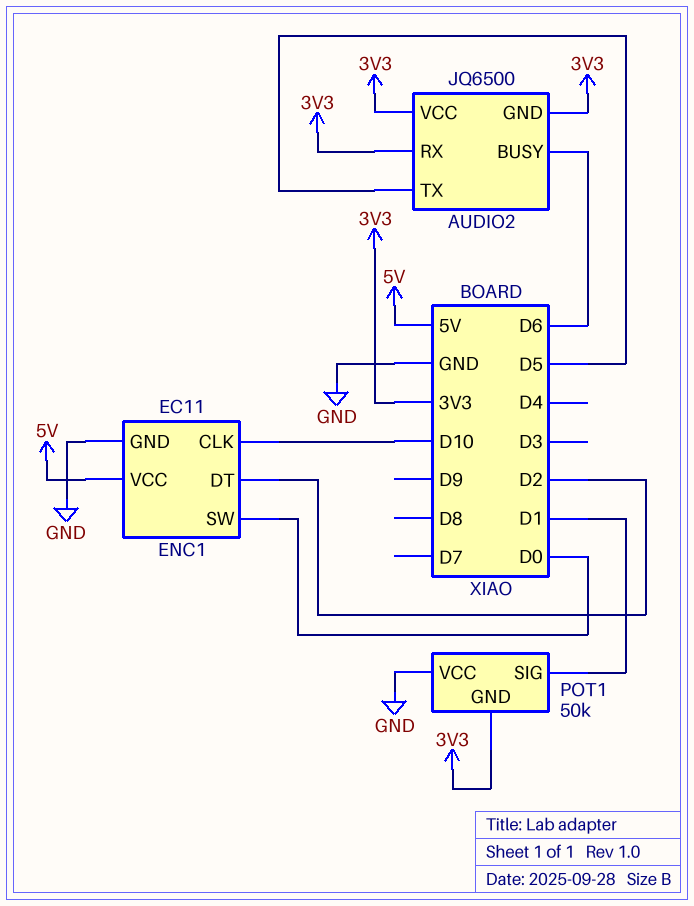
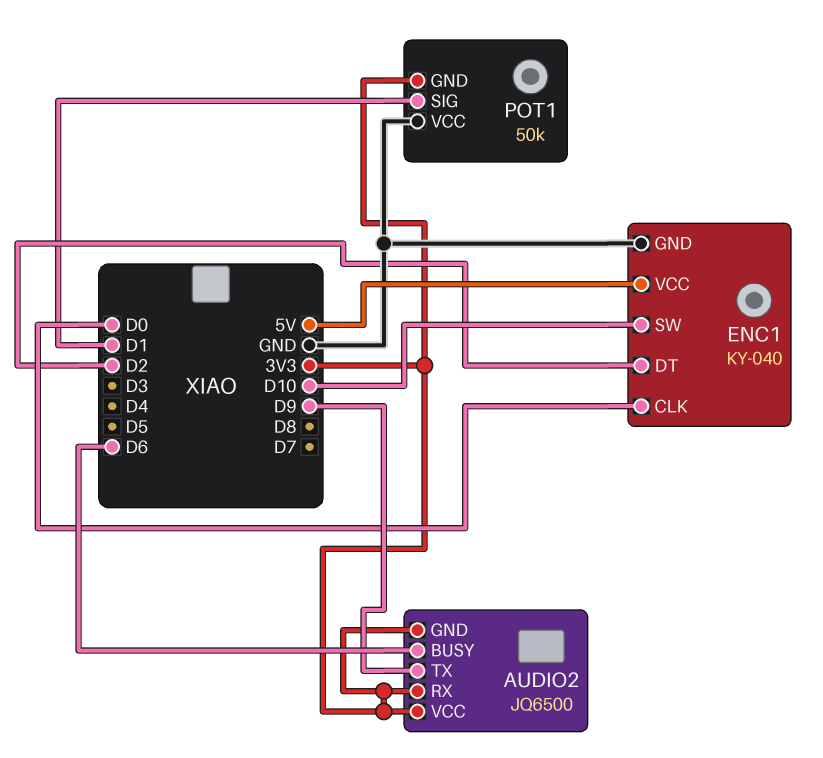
AUDIO2 pin TX: D5 -> D9
ENC1: EC11 -> KY-040
ENC1 pin CLK: D10 -> D0
ENC1 pin SW: D0 -> D10

